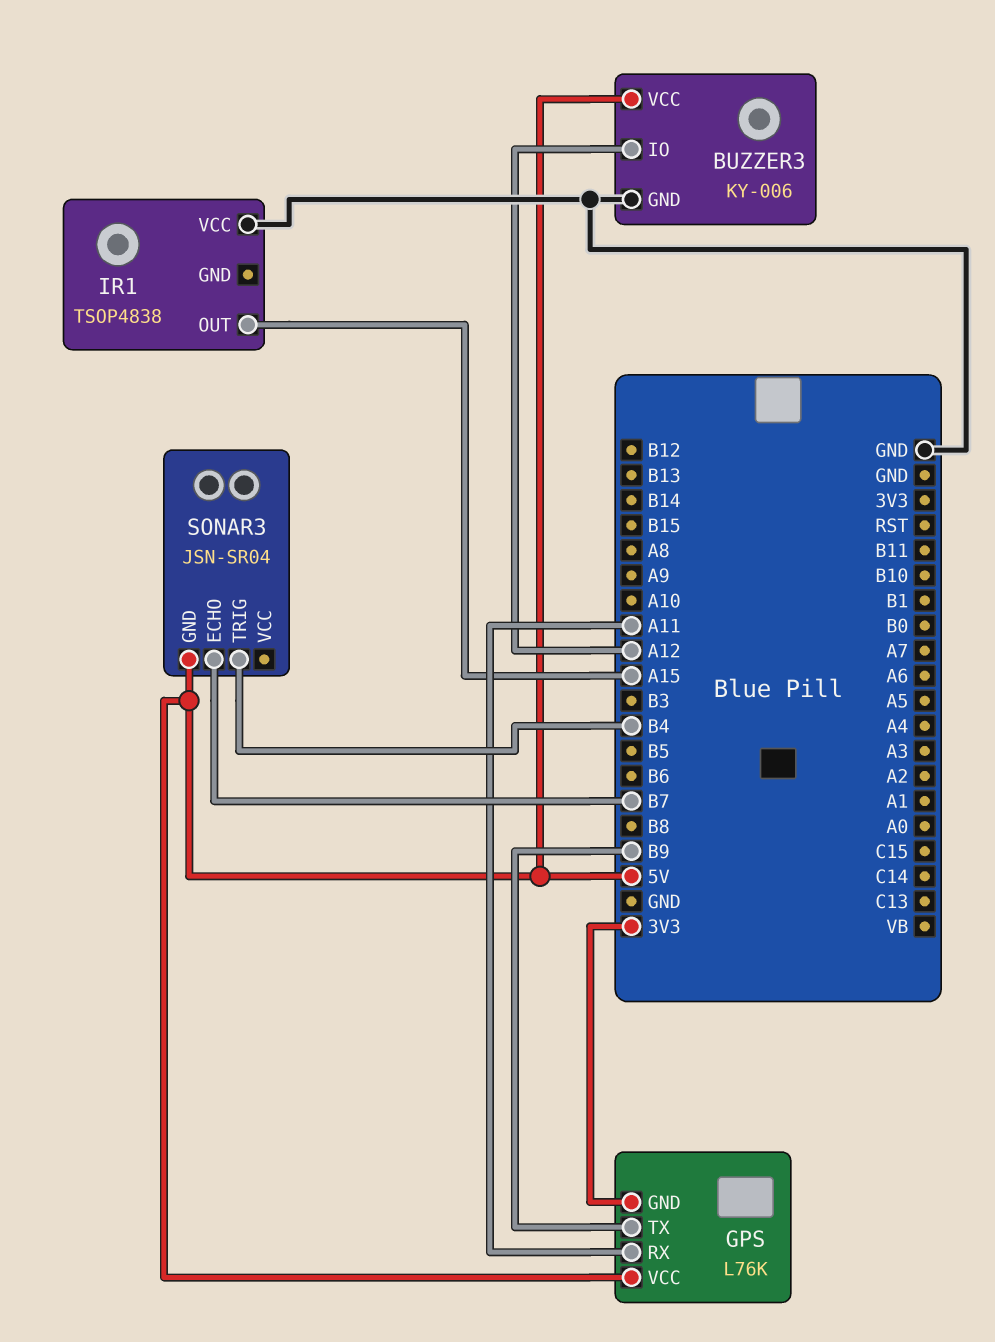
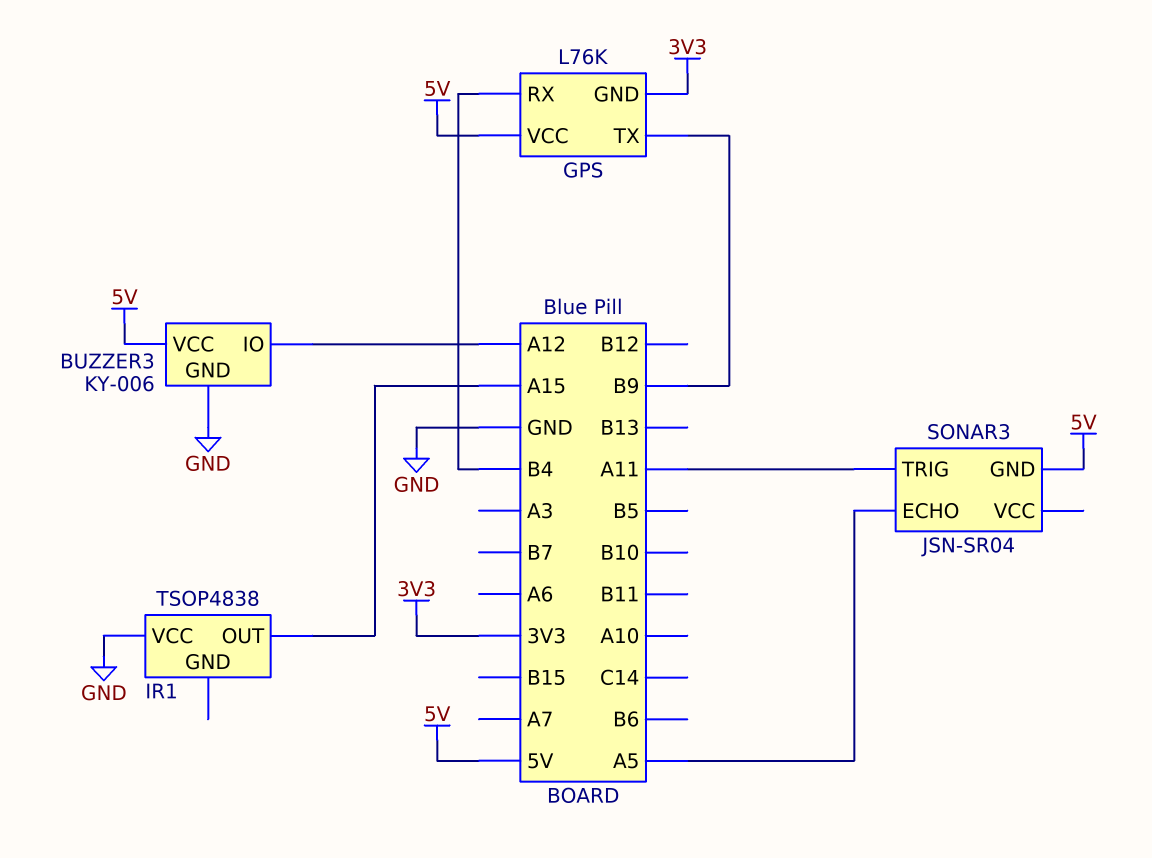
GPS pin RX: A11 -> B4
SONAR3 pin ECHO: B7 -> A5
SONAR3 pin TRIG: B4 -> A11

